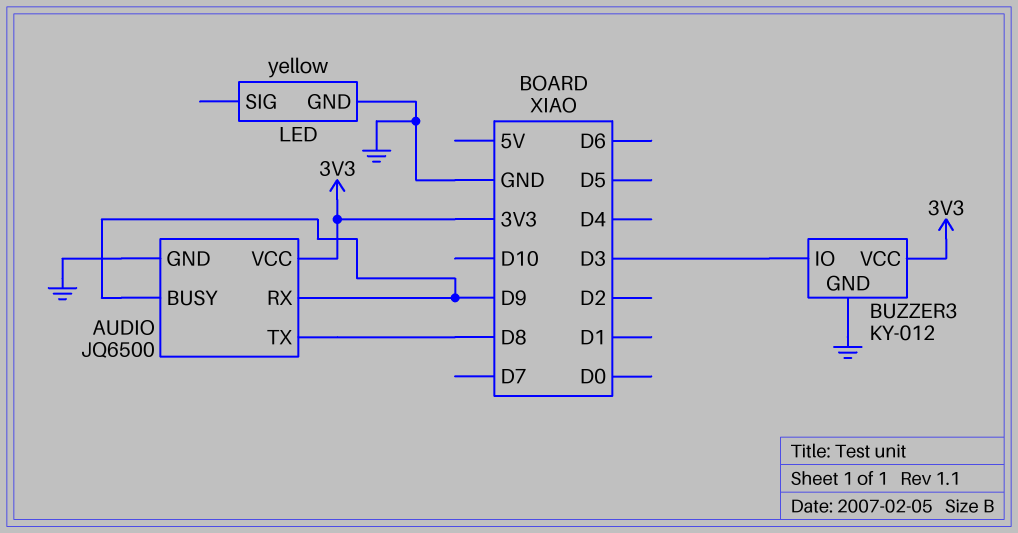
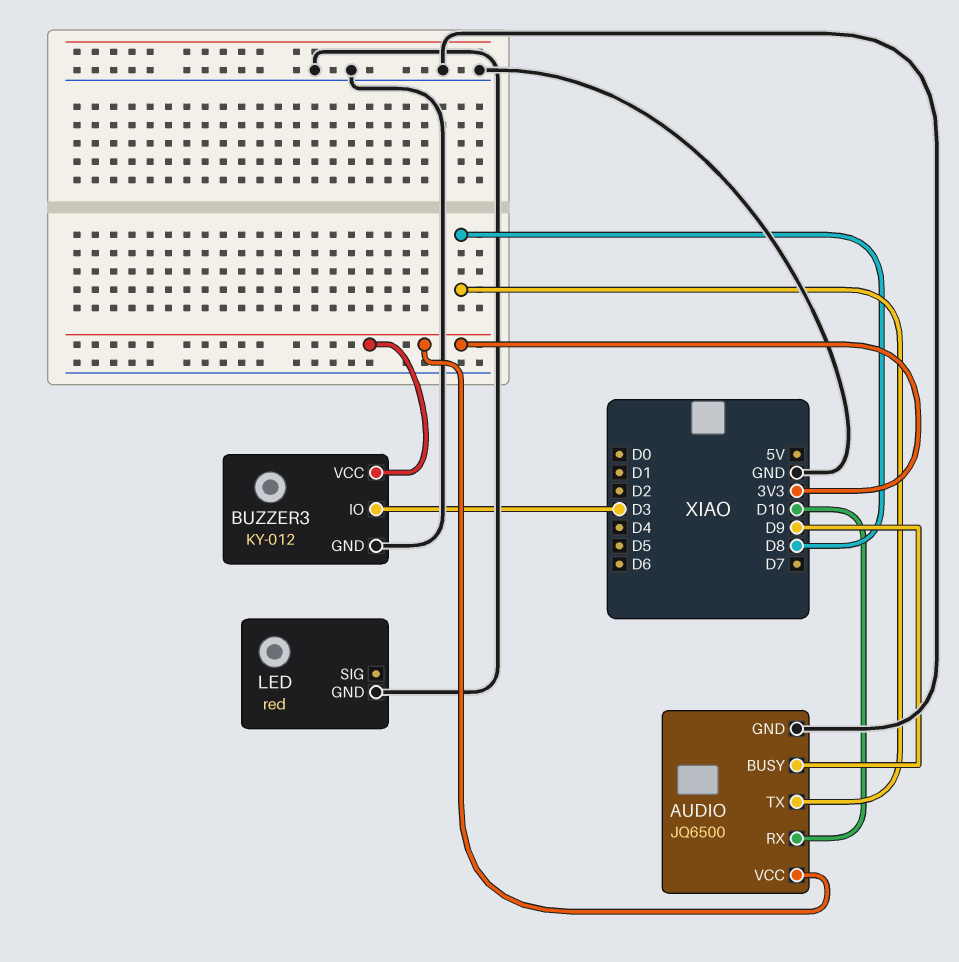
AUDIO pin RX: D9 -> D10
LED: yellow -> red

